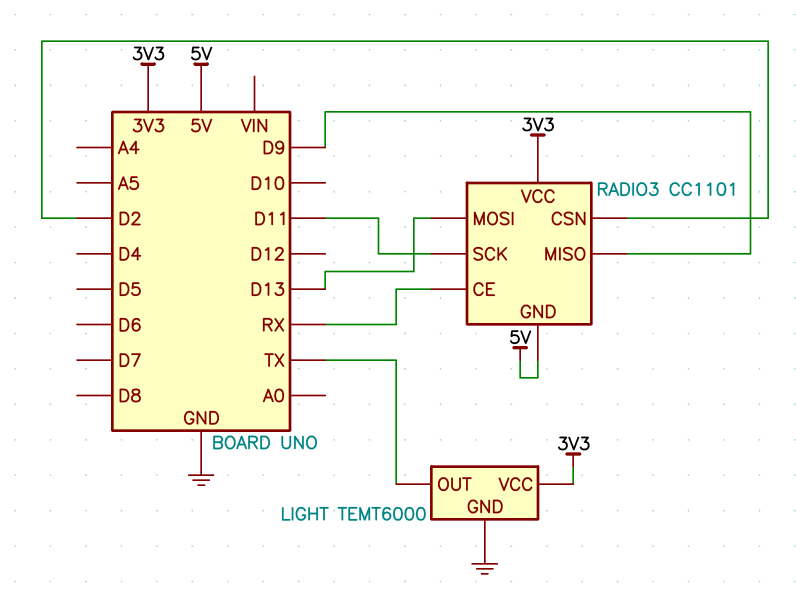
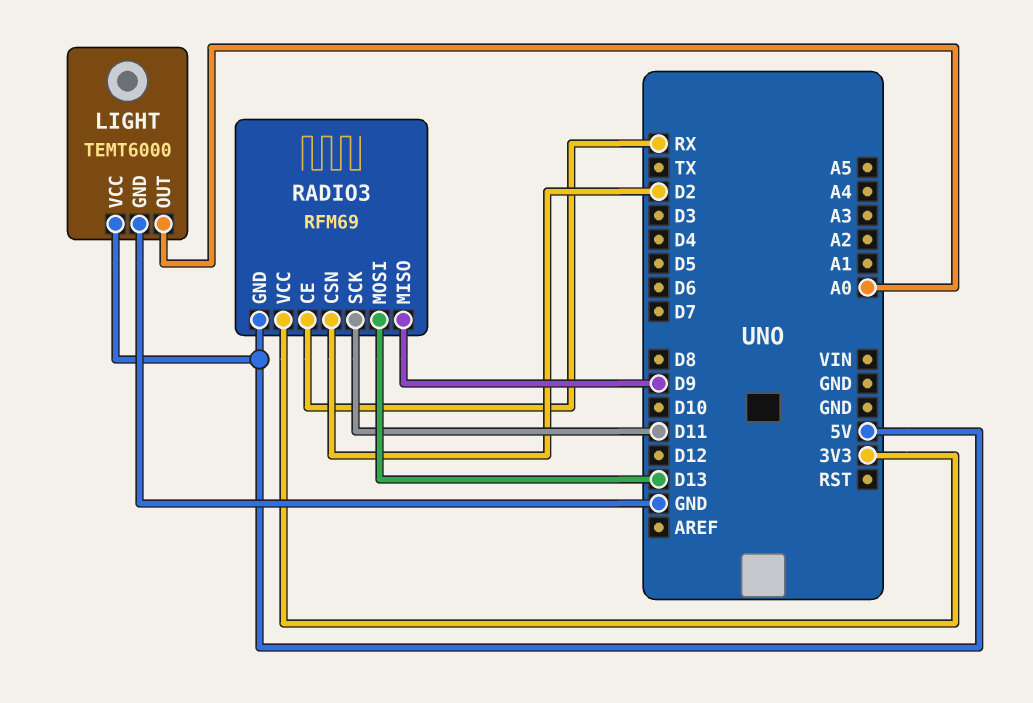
LIGHT pin OUT: TX -> A0
LIGHT pin VCC: 3V3 -> 5V
RADIO3: CC1101 -> RFM69

